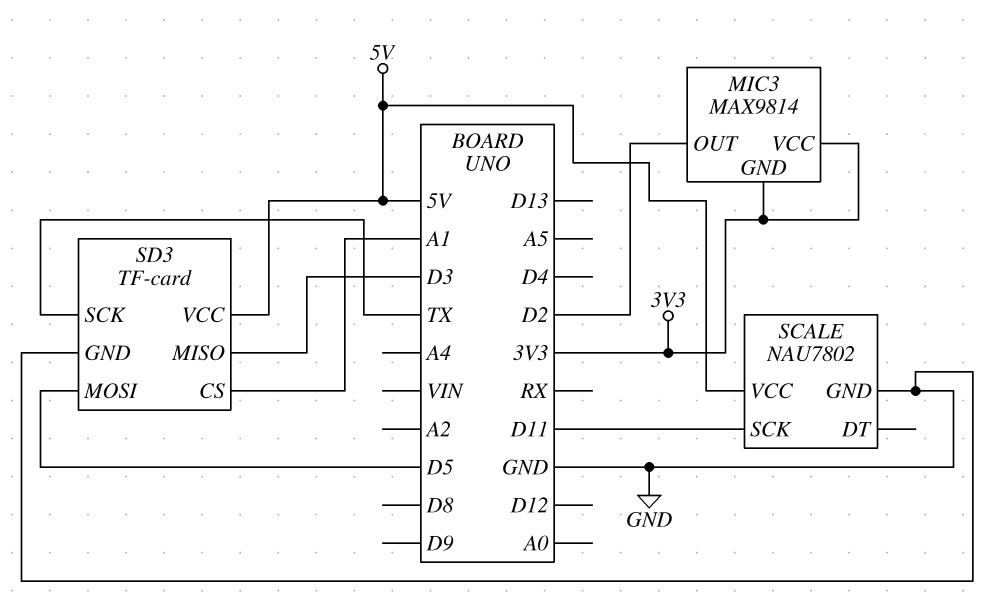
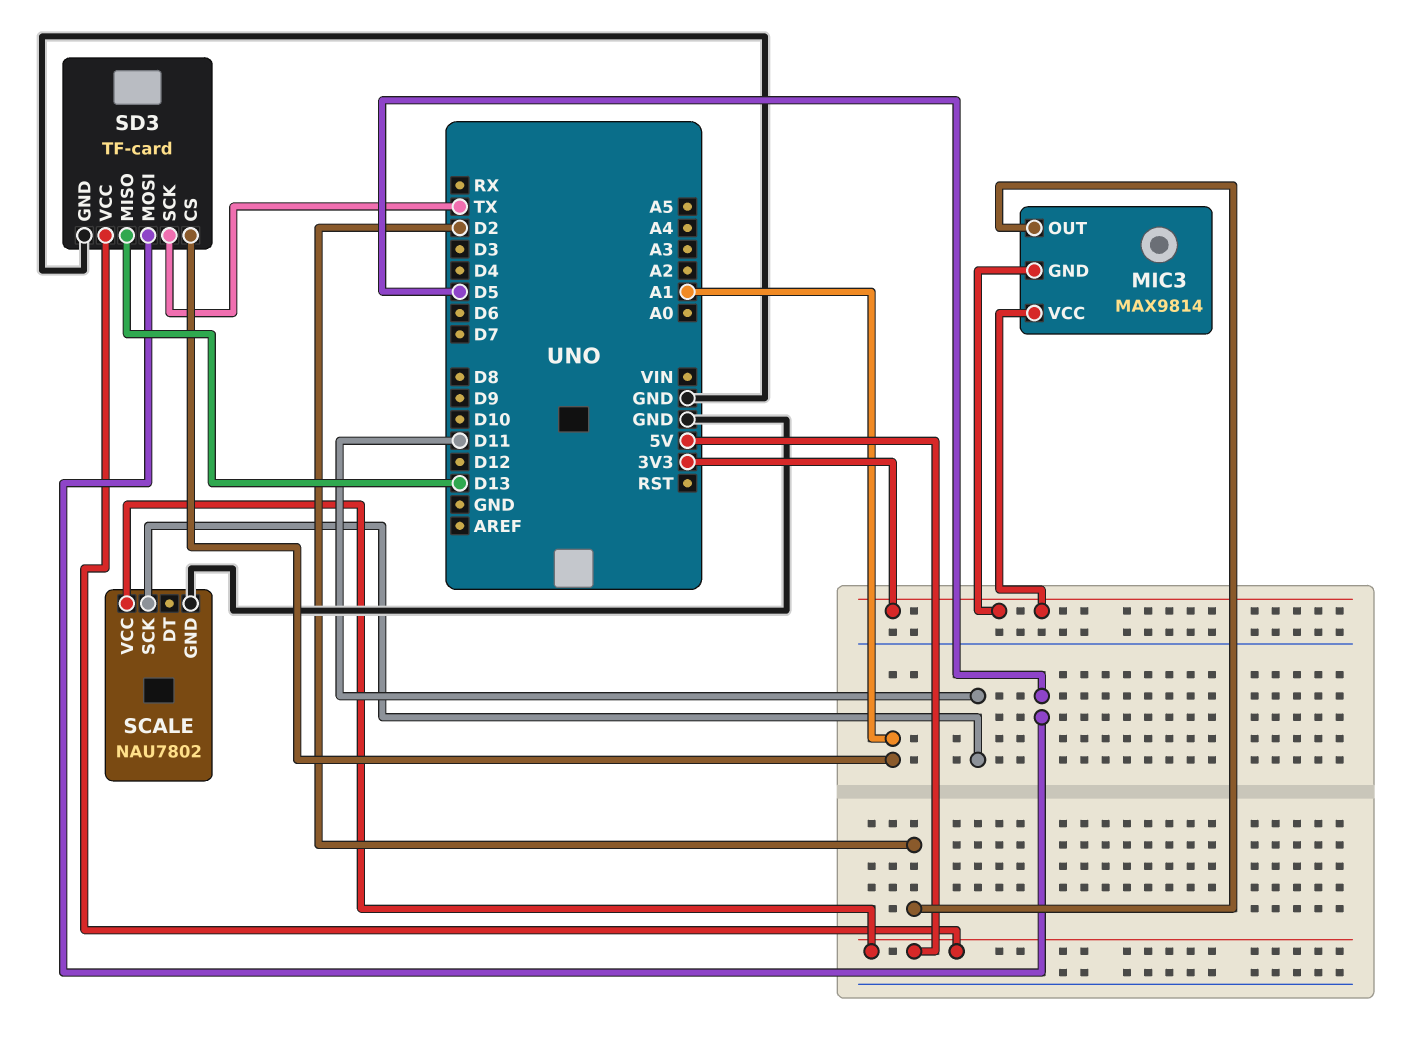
SD3 pin MISO: D3 -> D13

